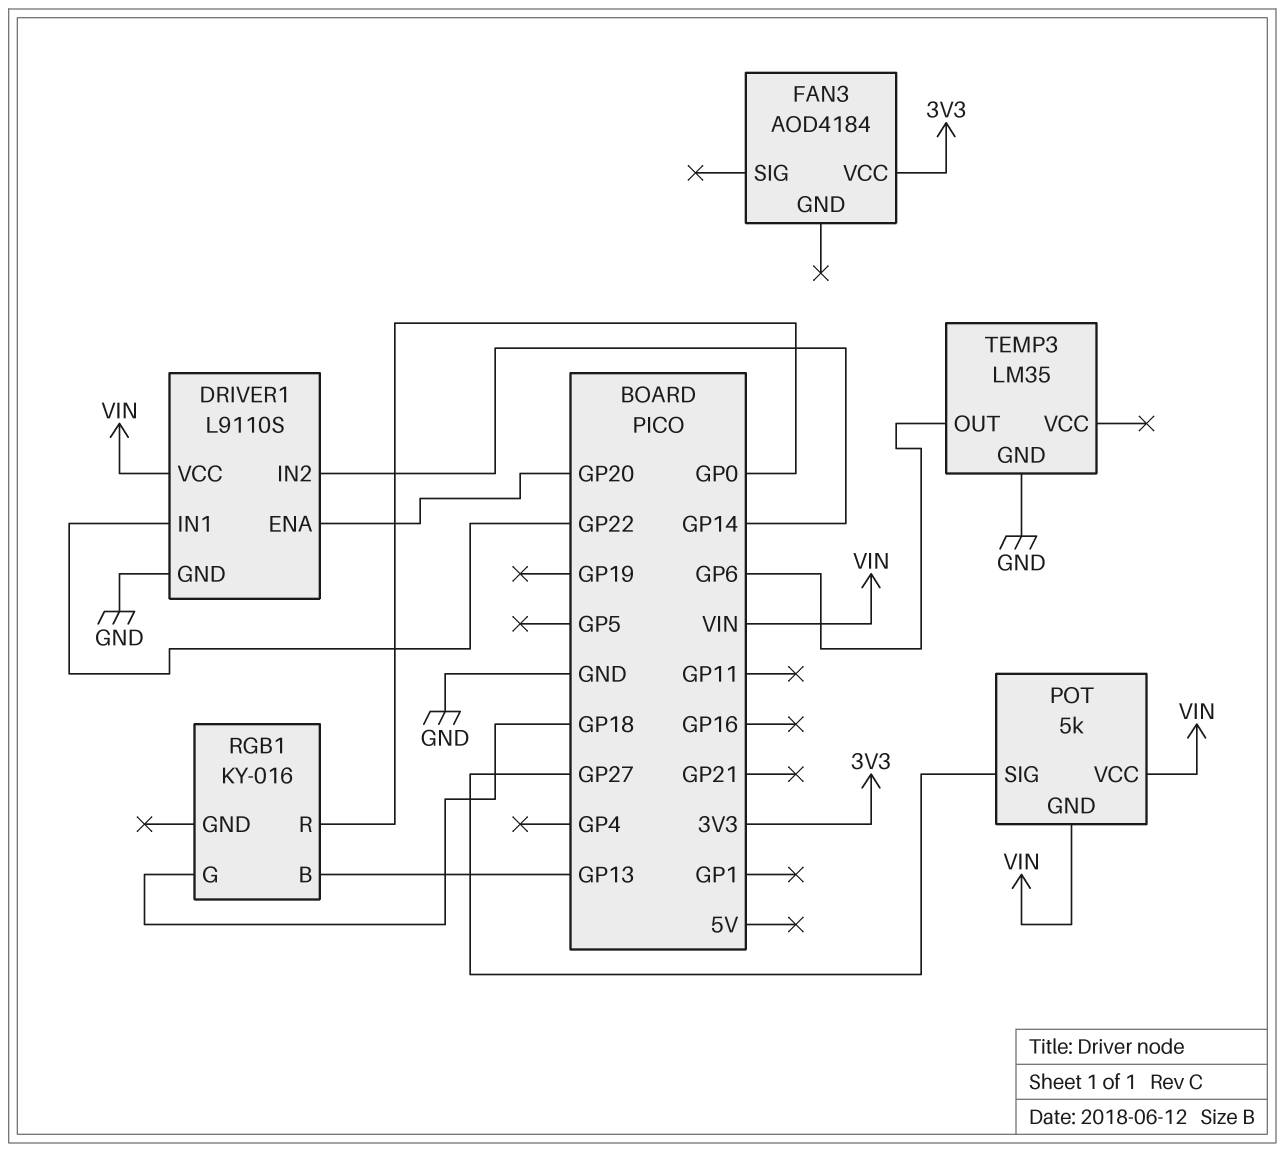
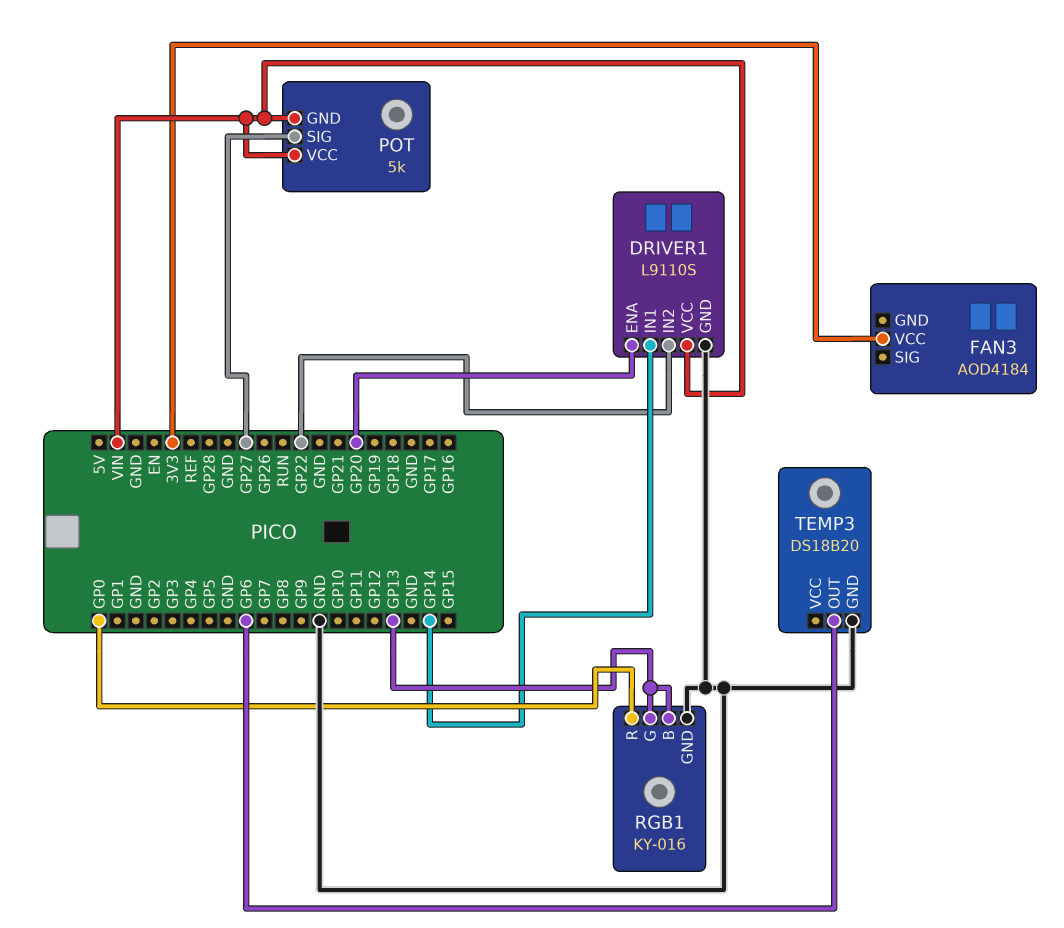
DRIVER1 pin IN1: GP22 -> GP14
DRIVER1 pin IN2: GP14 -> GP22
RGB1 pin G: GP18 -> GP13
RGB1 pin GND: none -> GND
TEMP3: LM35 -> DS18B20

